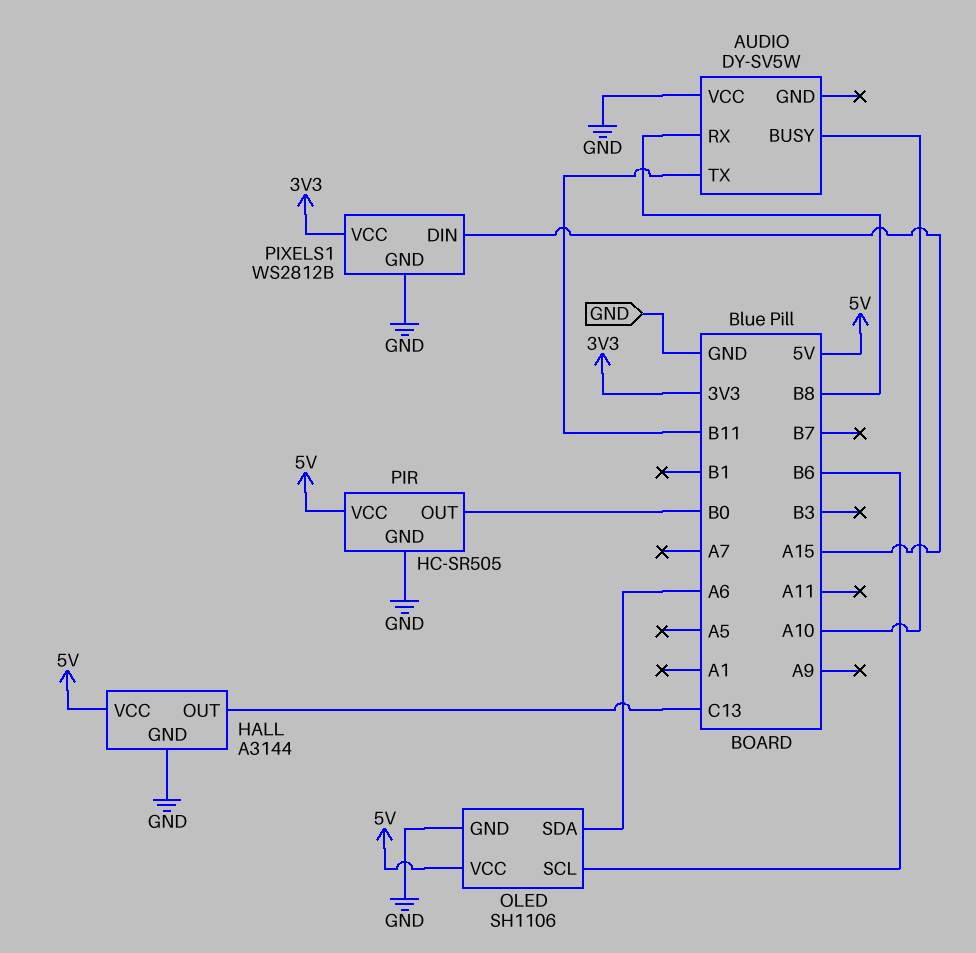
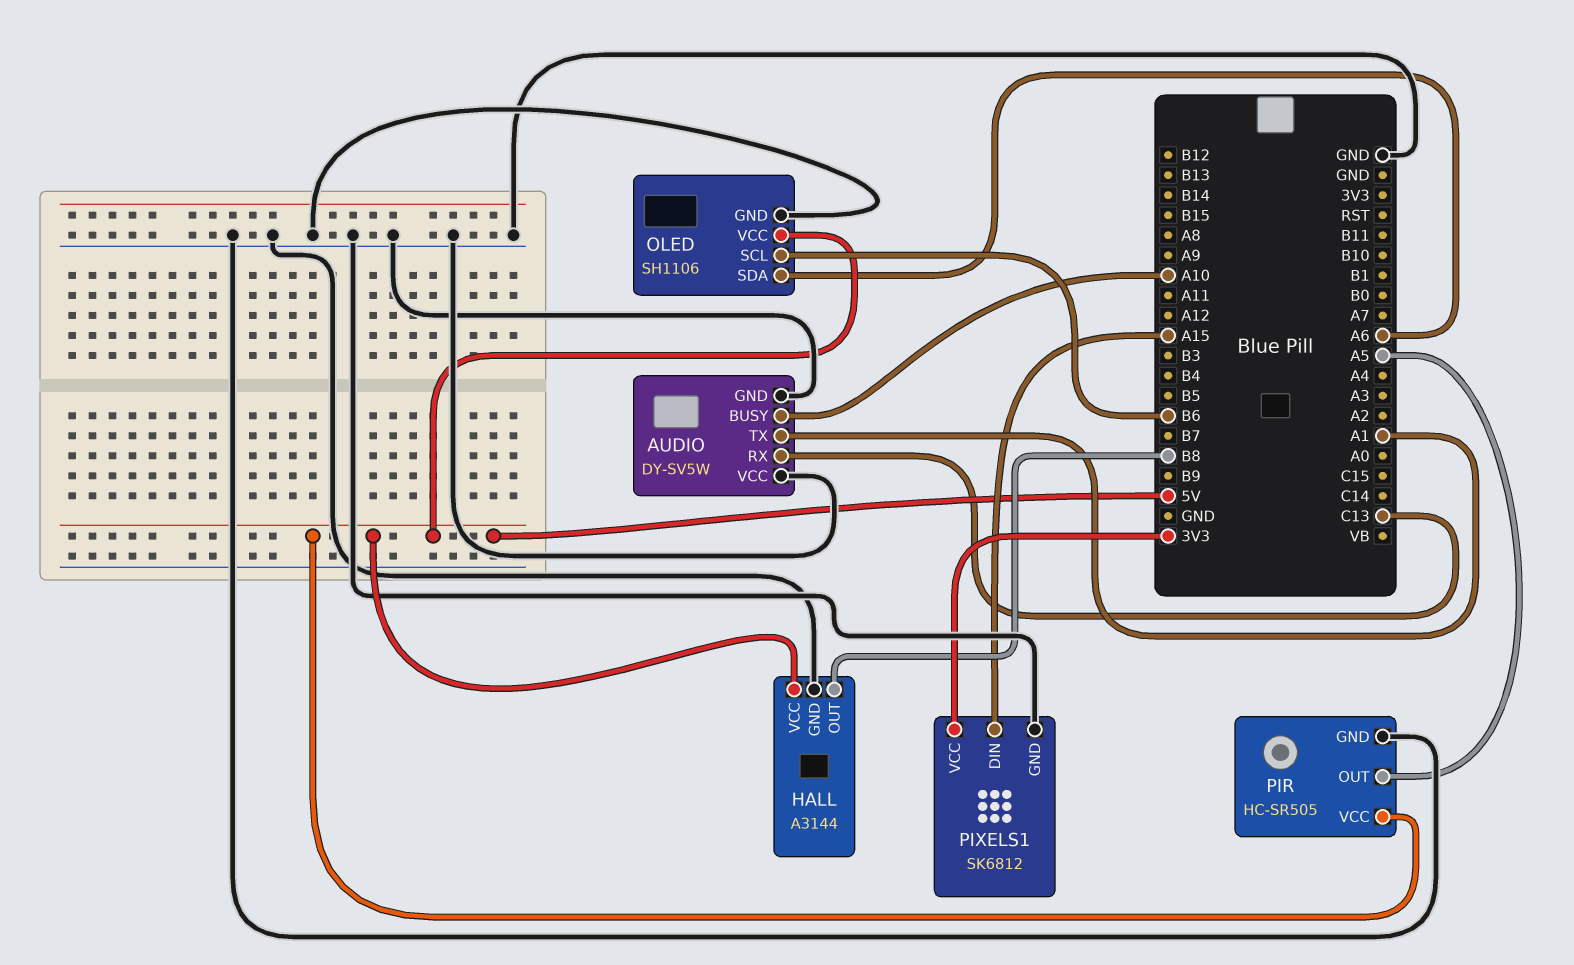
AUDIO pin GND: none -> GND
AUDIO pin RX: B8 -> C13
AUDIO pin TX: B11 -> A1
HALL pin OUT: C13 -> B8
PIR pin OUT: B0 -> A5
PIXELS1: WS2812B -> SK6812

